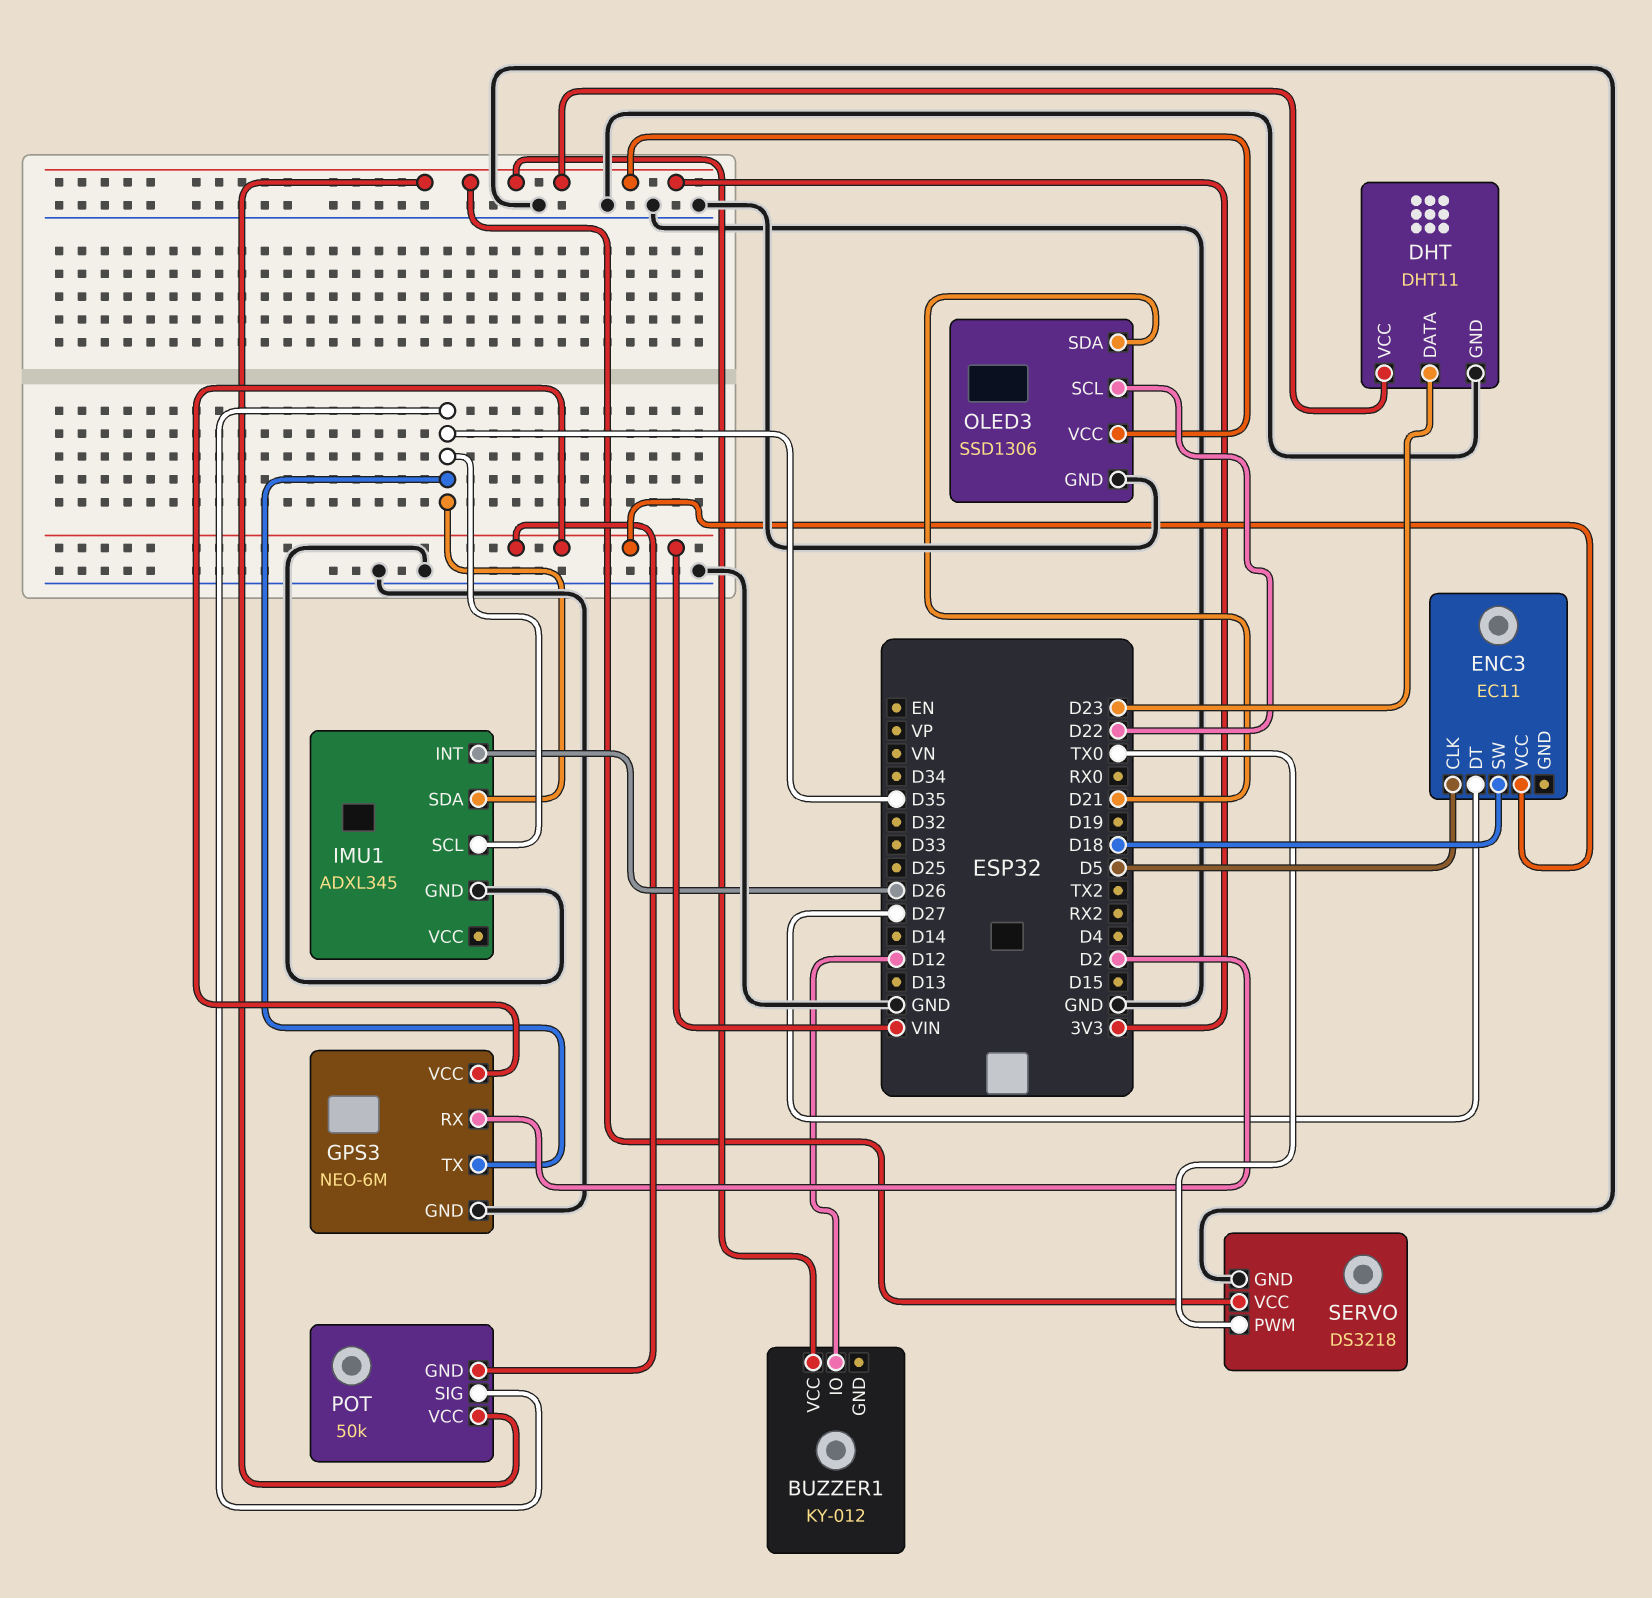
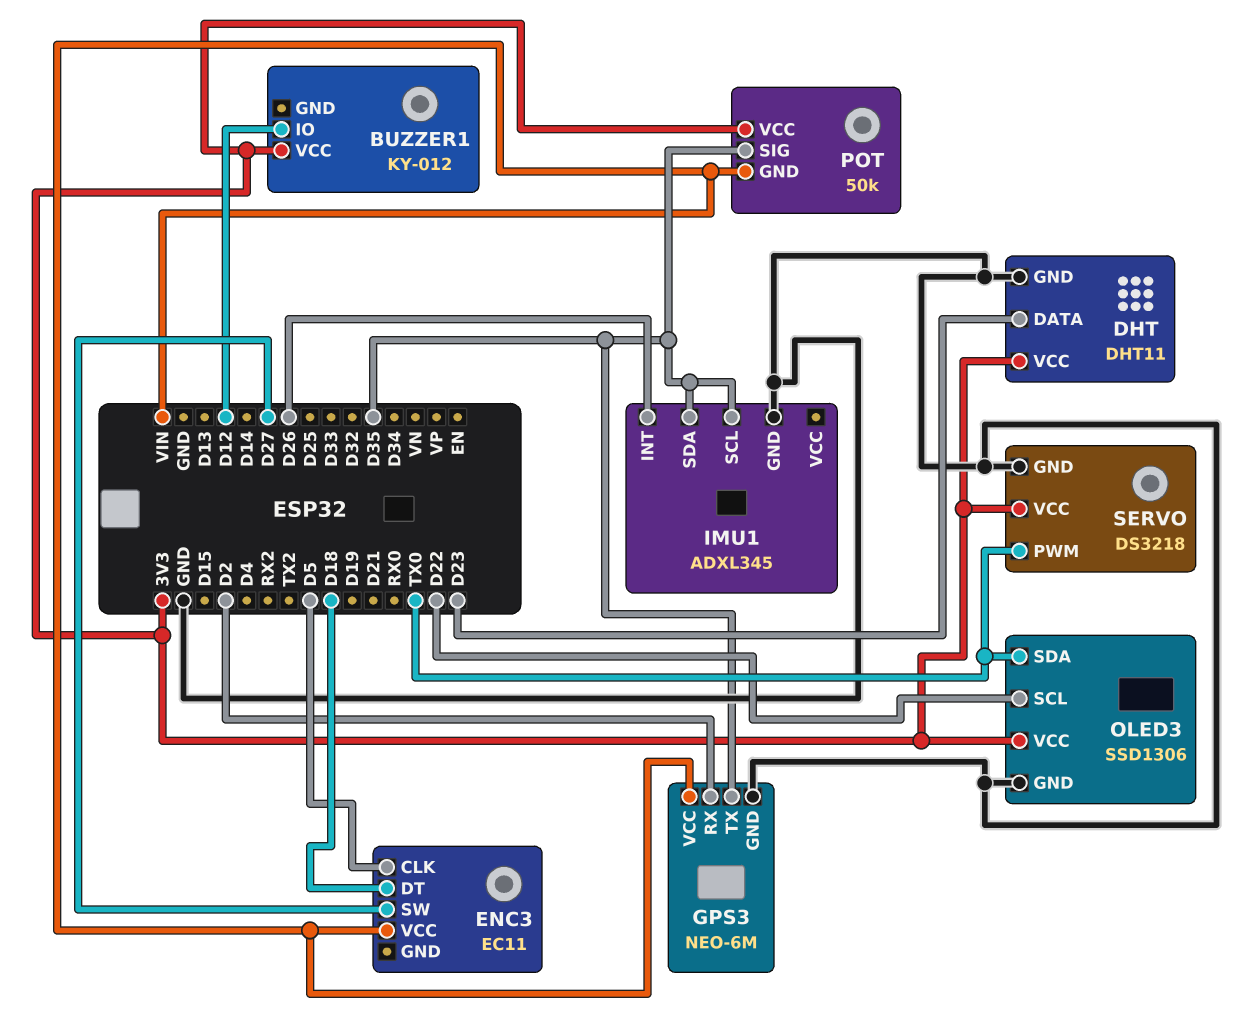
ENC3 pin DT: D27 -> D18
ENC3 pin SW: D18 -> D27
OLED3 pin SDA: D21 -> TX0

